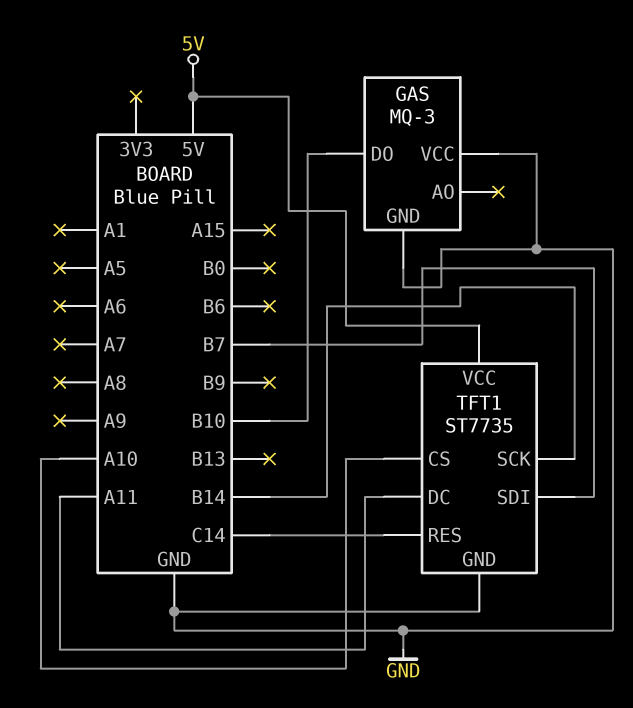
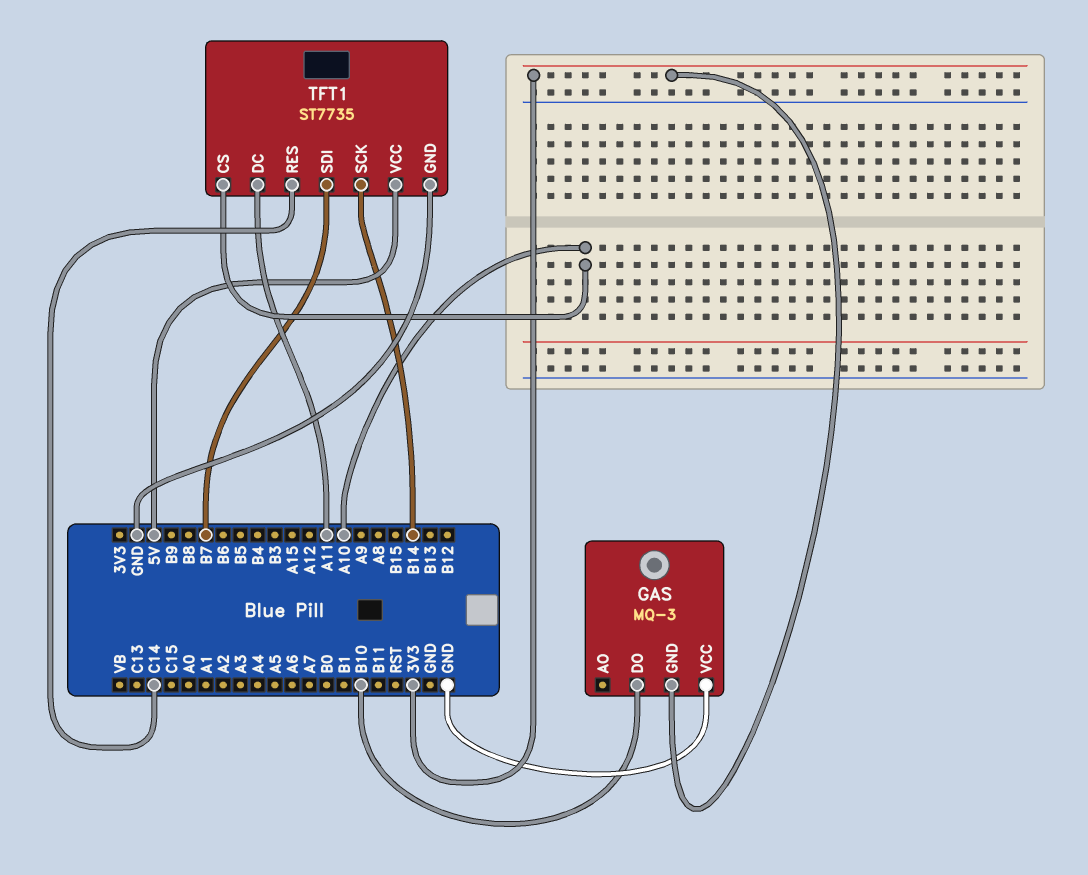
GAS pin GND: GND -> 3V3

